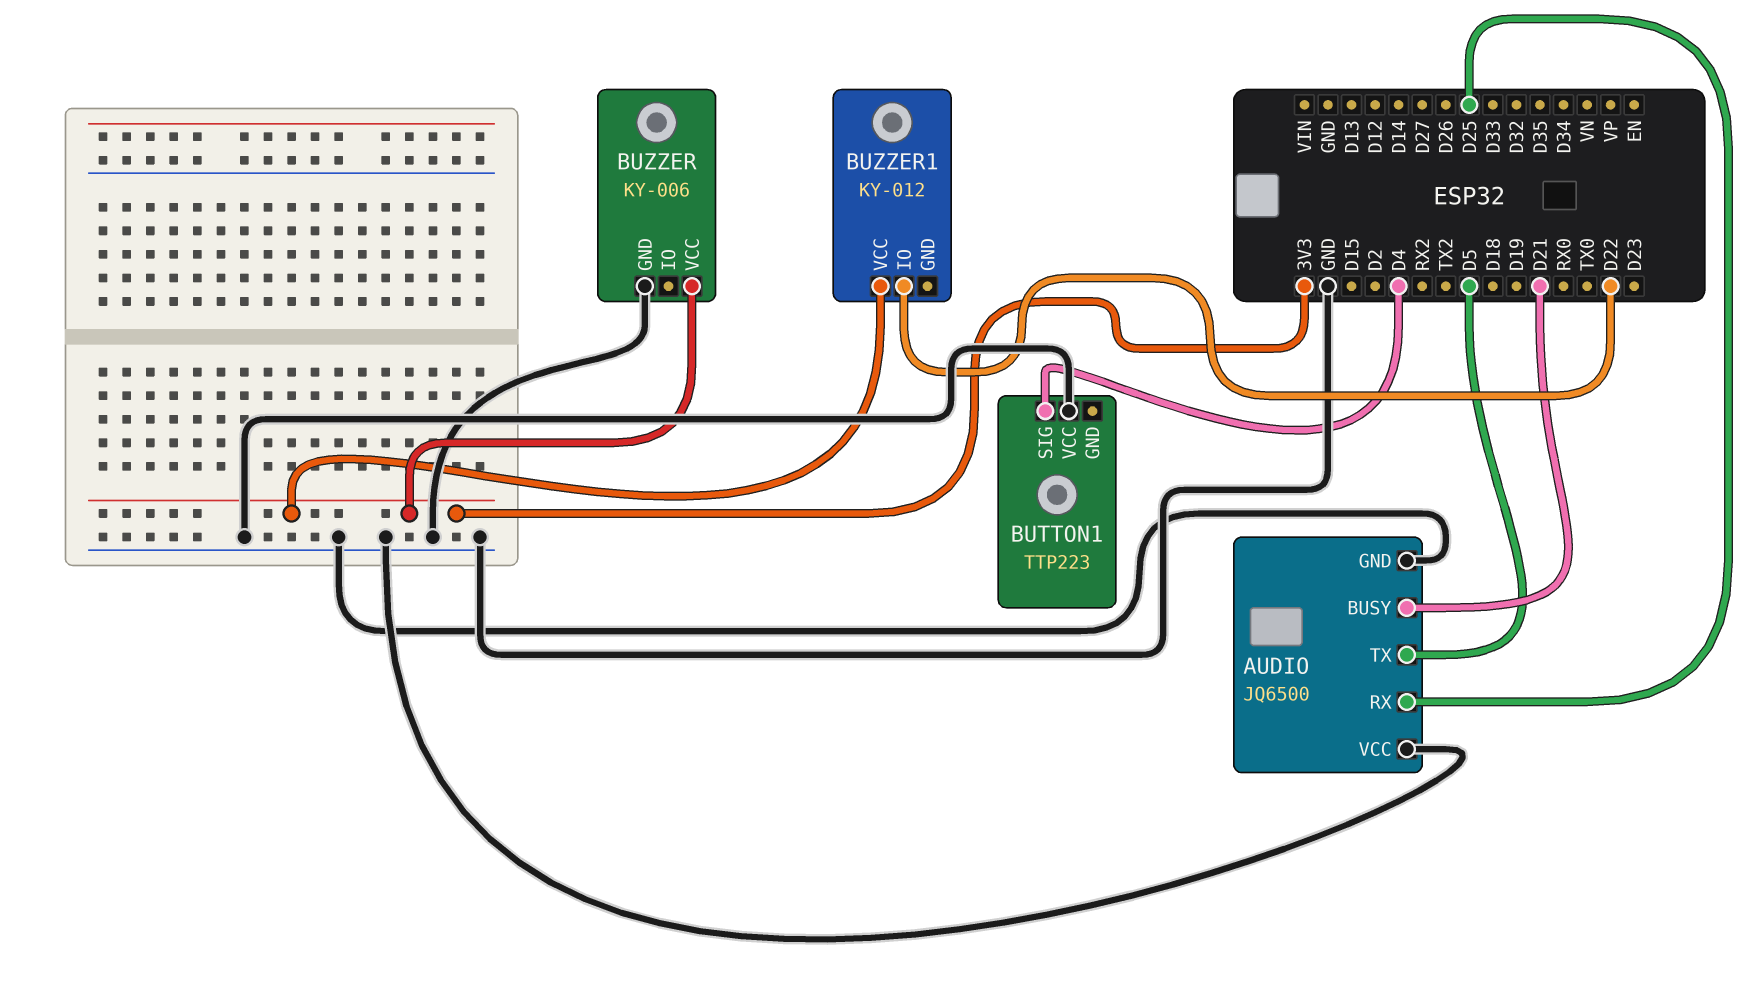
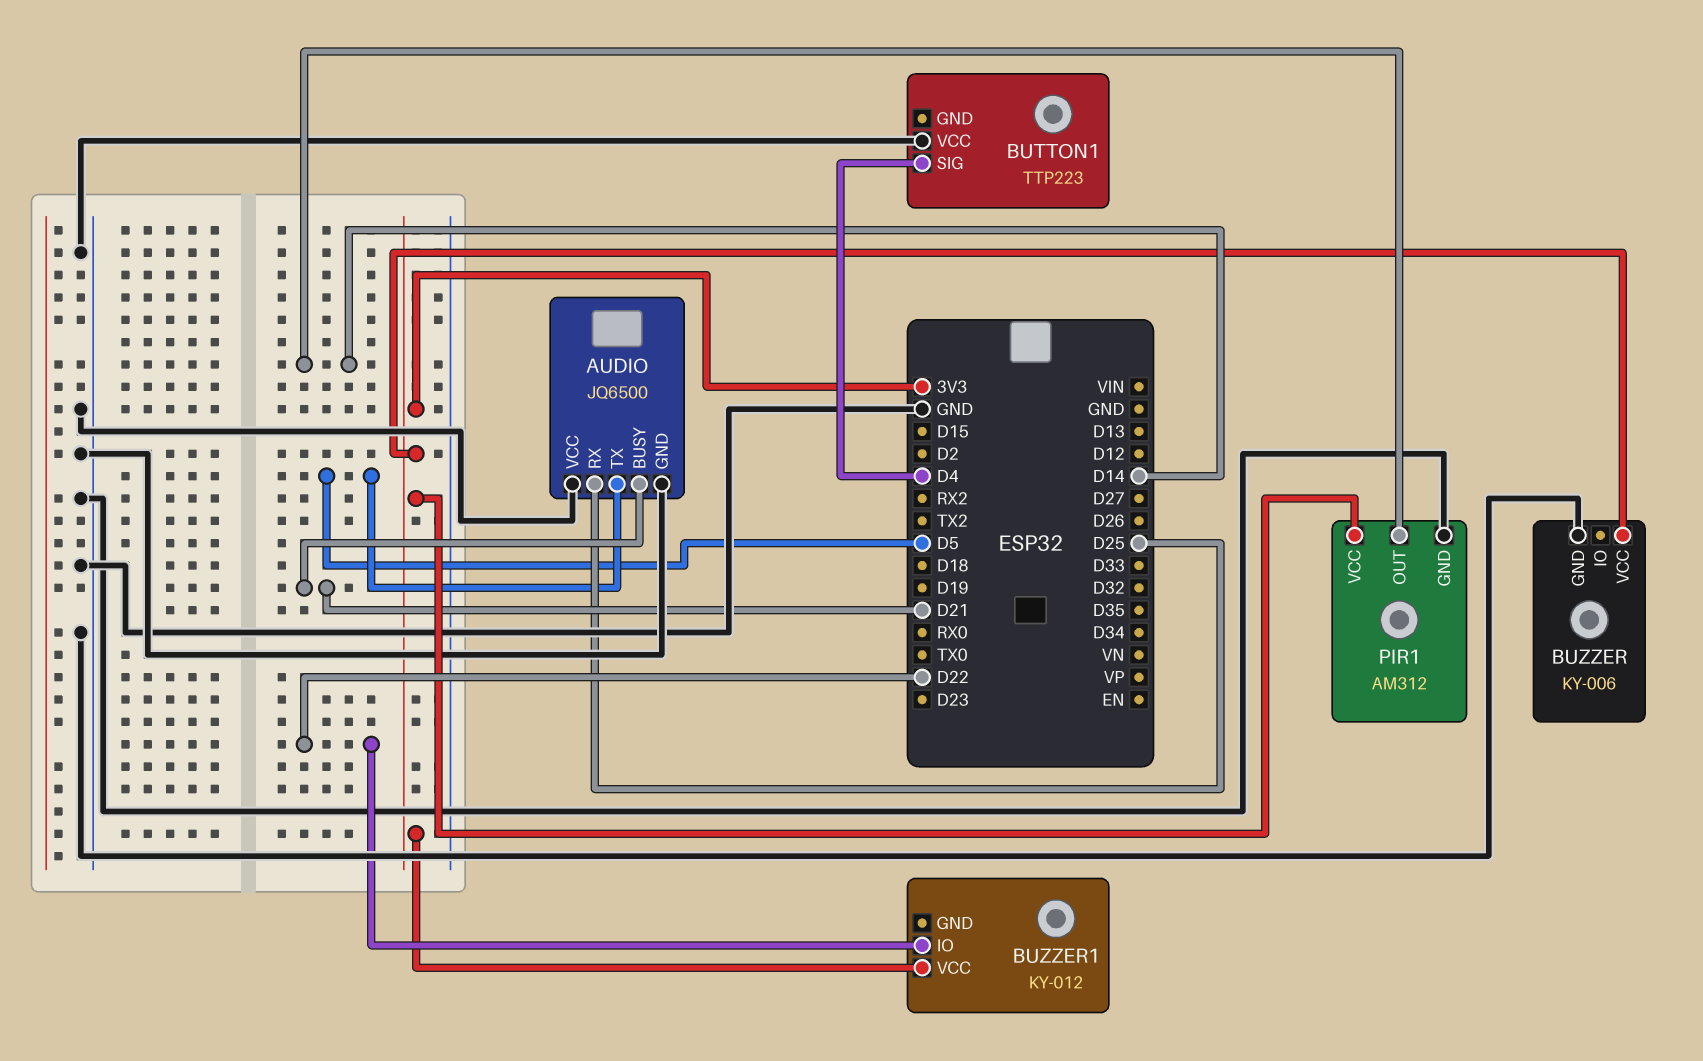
PIR1: none -> AM312
PIR1 pin GND: none -> GND
PIR1 pin OUT: none -> D14
PIR1 pin VCC: none -> 3V3

